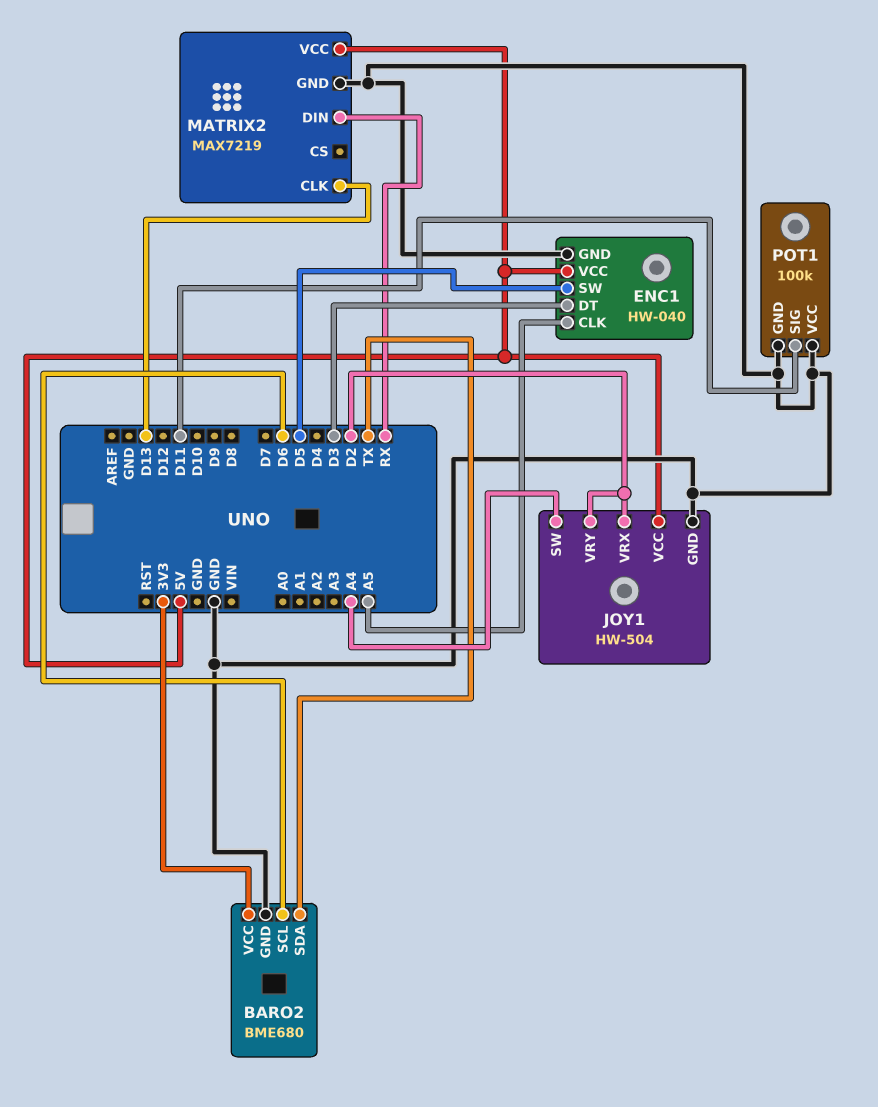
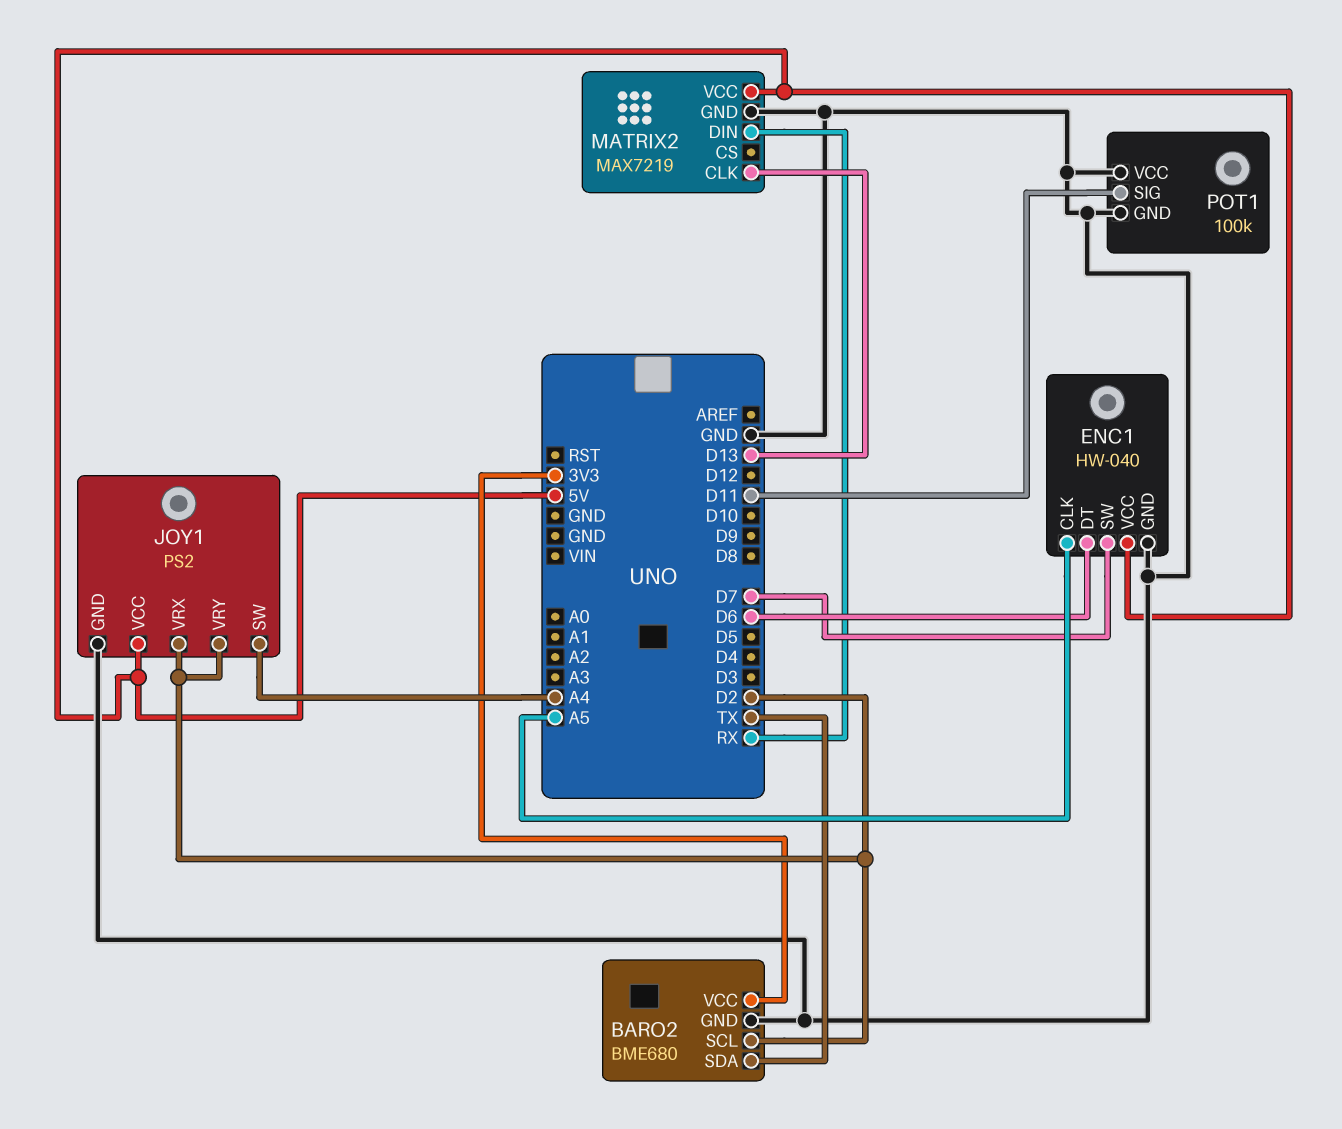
BARO2 pin SCL: D6 -> D2
ENC1 pin DT: D3 -> D6
ENC1 pin SW: D5 -> D7
JOY1: HW-504 -> PS2

